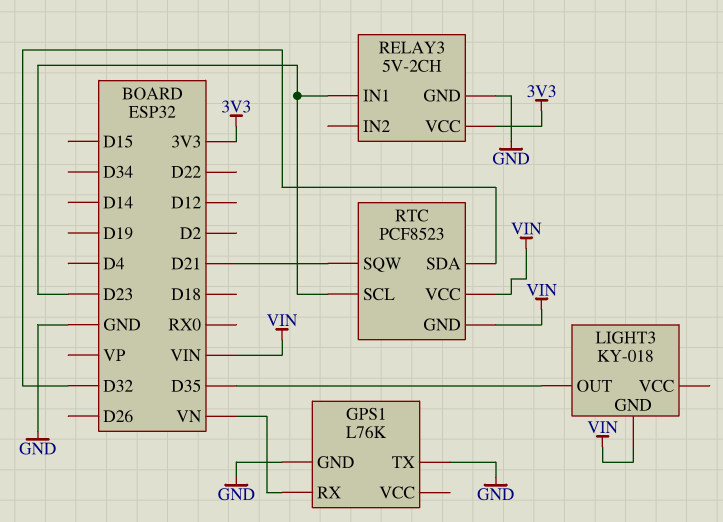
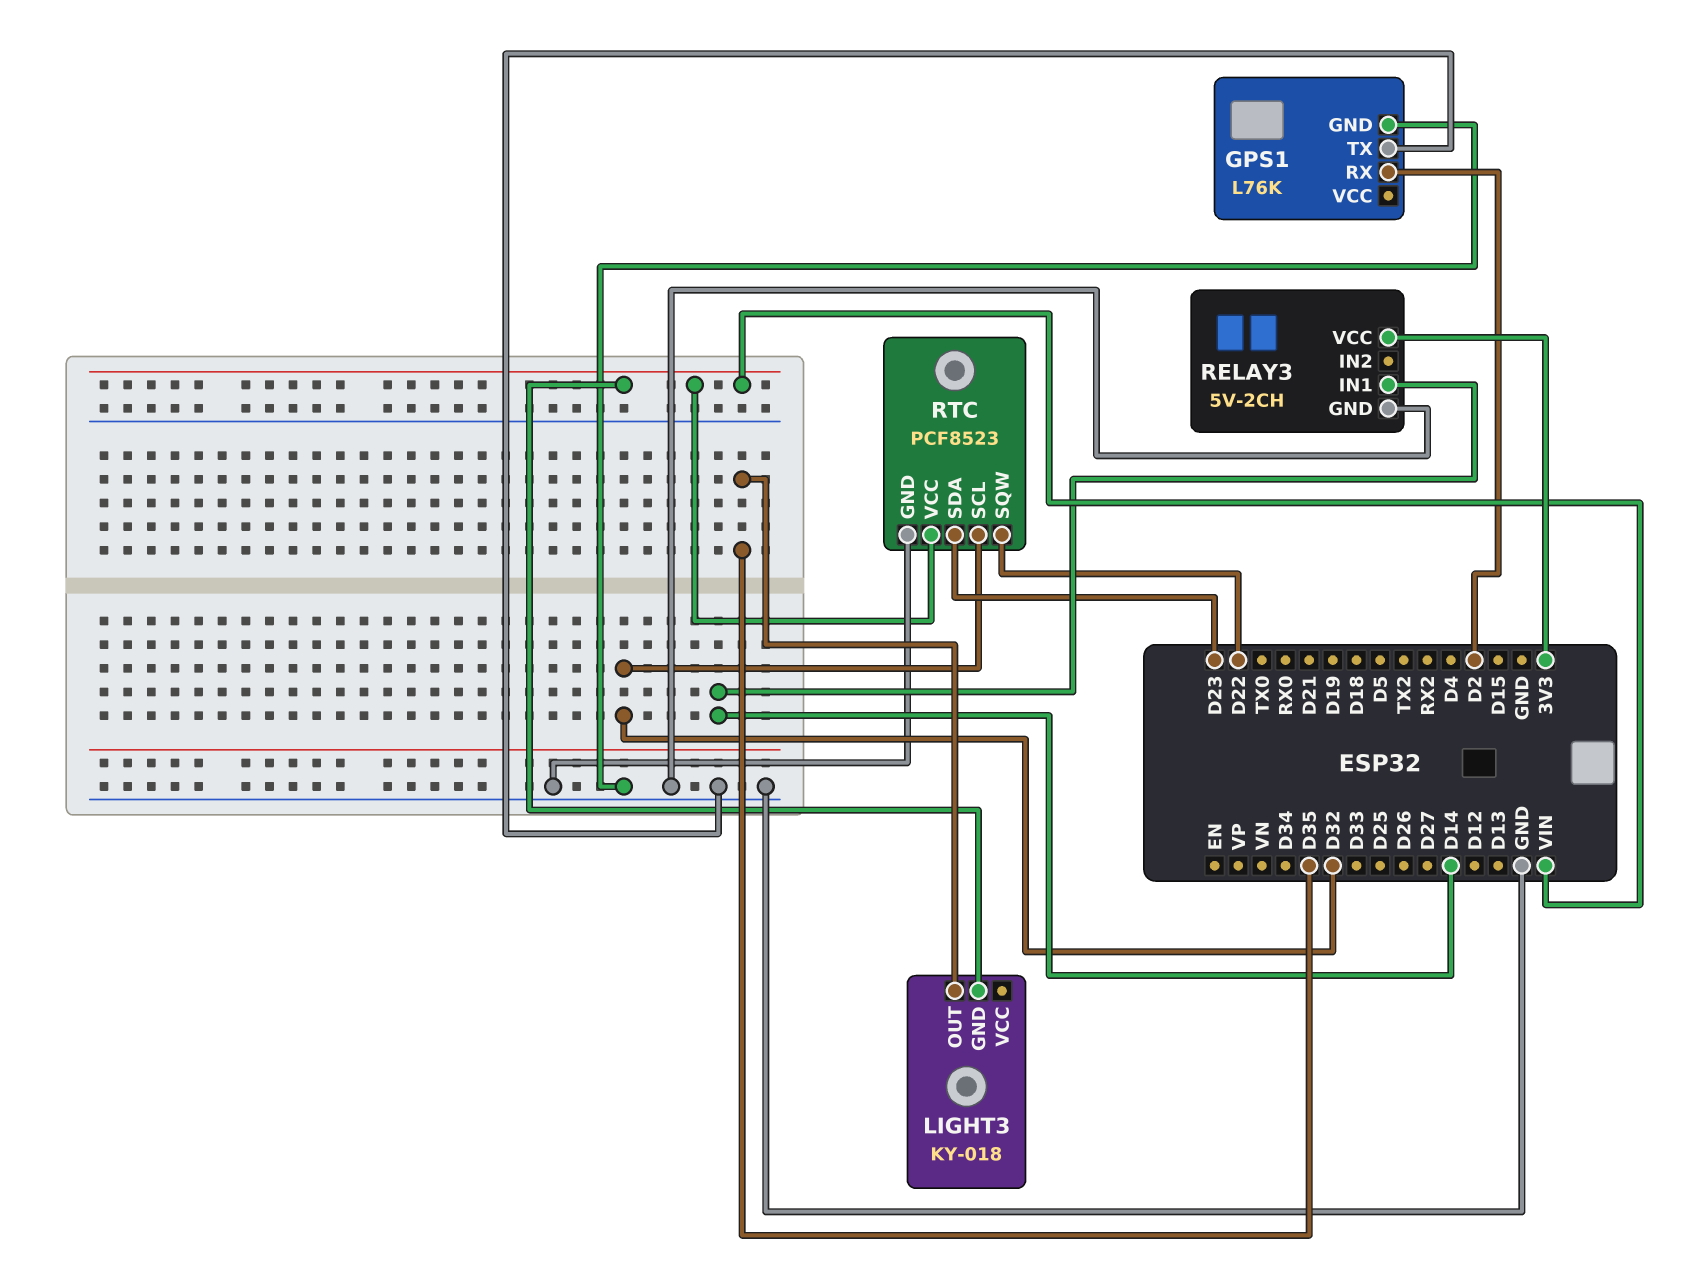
GPS1 pin RX: VN -> D2
RELAY3 pin IN1: D23 -> D14
RTC pin GND: VIN -> GND
RTC pin SCL: D23 -> D32
RTC pin SDA: D32 -> D23
RTC pin SQW: D21 -> D22

